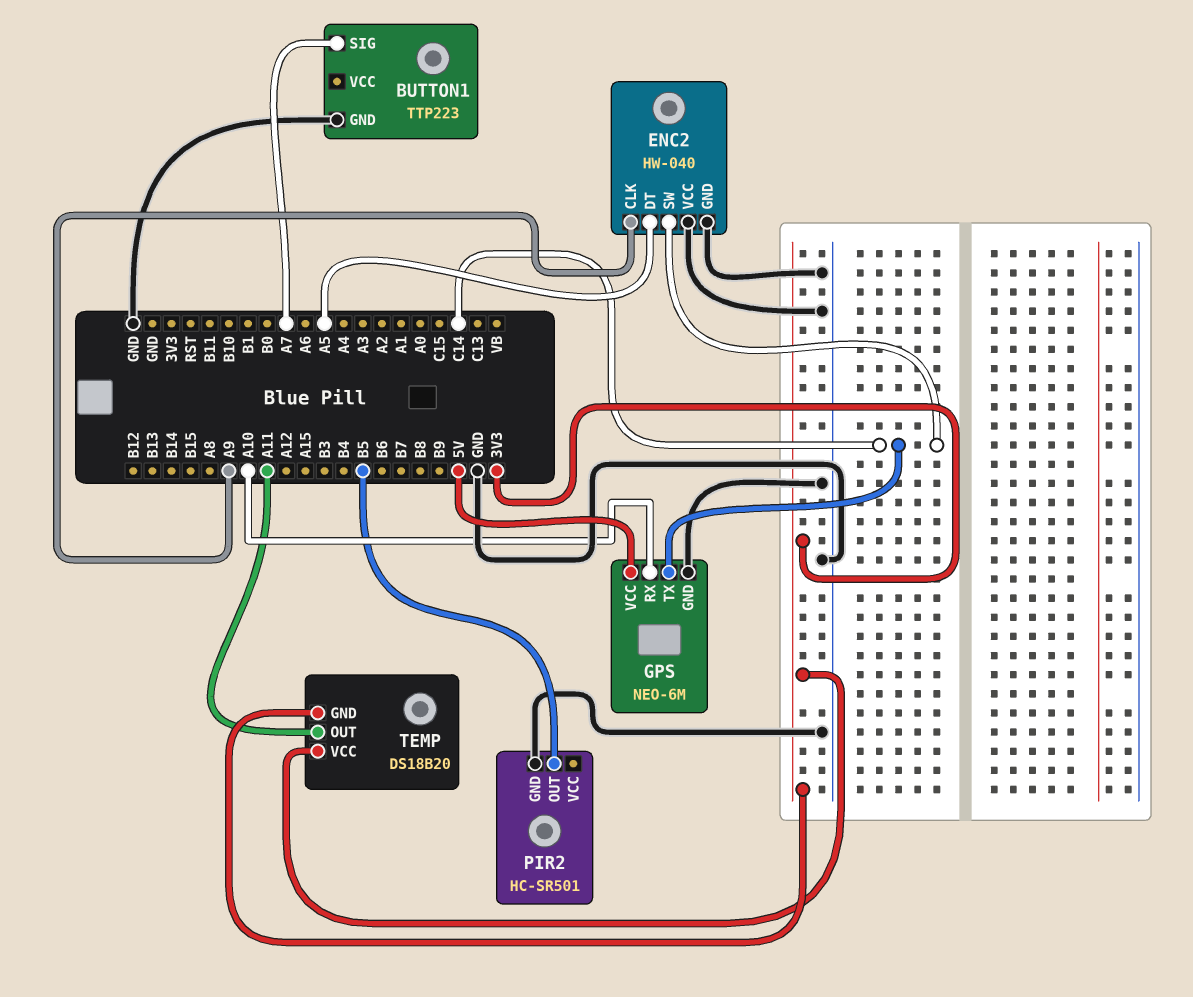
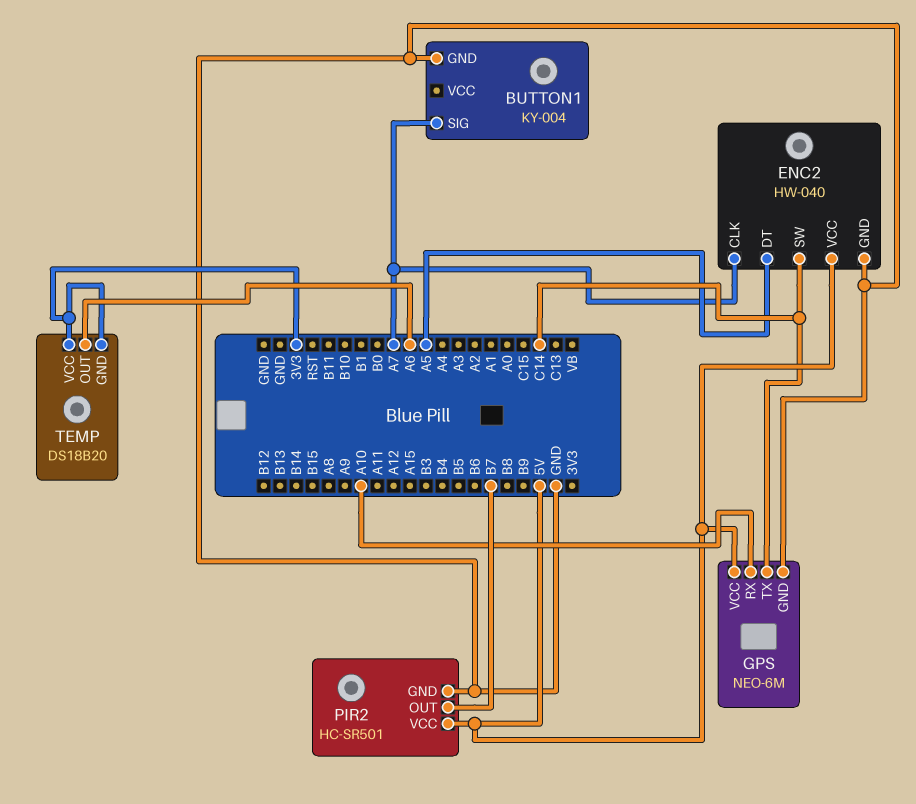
BUTTON1: TTP223 -> KY-004
ENC2 pin CLK: A9 -> A7
ENC2 pin VCC: GND -> 5V
PIR2 pin OUT: B5 -> B7
PIR2 pin VCC: none -> 5V
TEMP pin OUT: A11 -> A6

